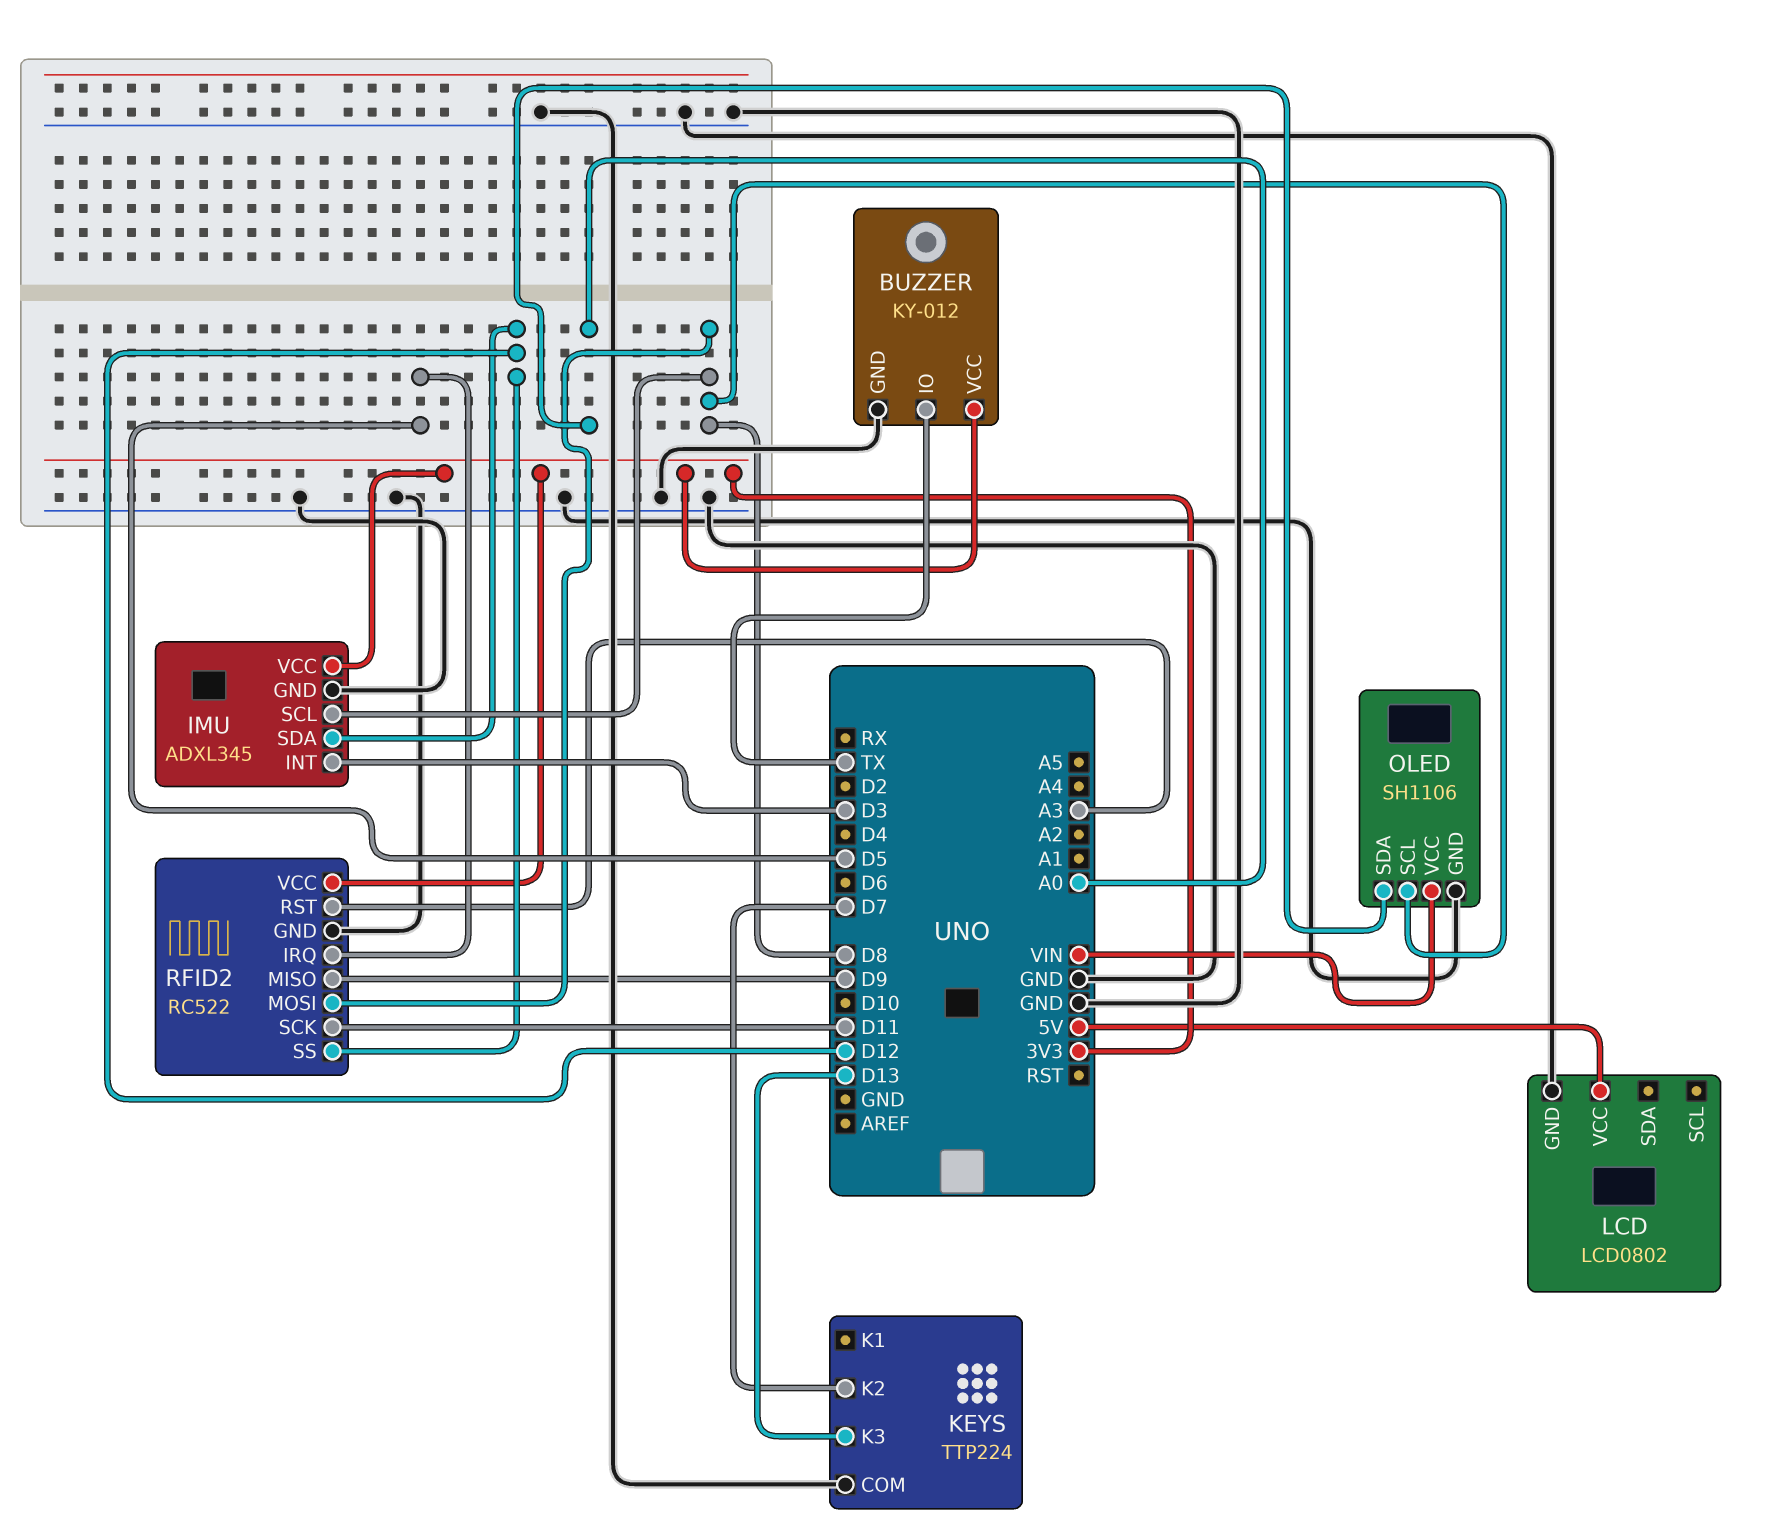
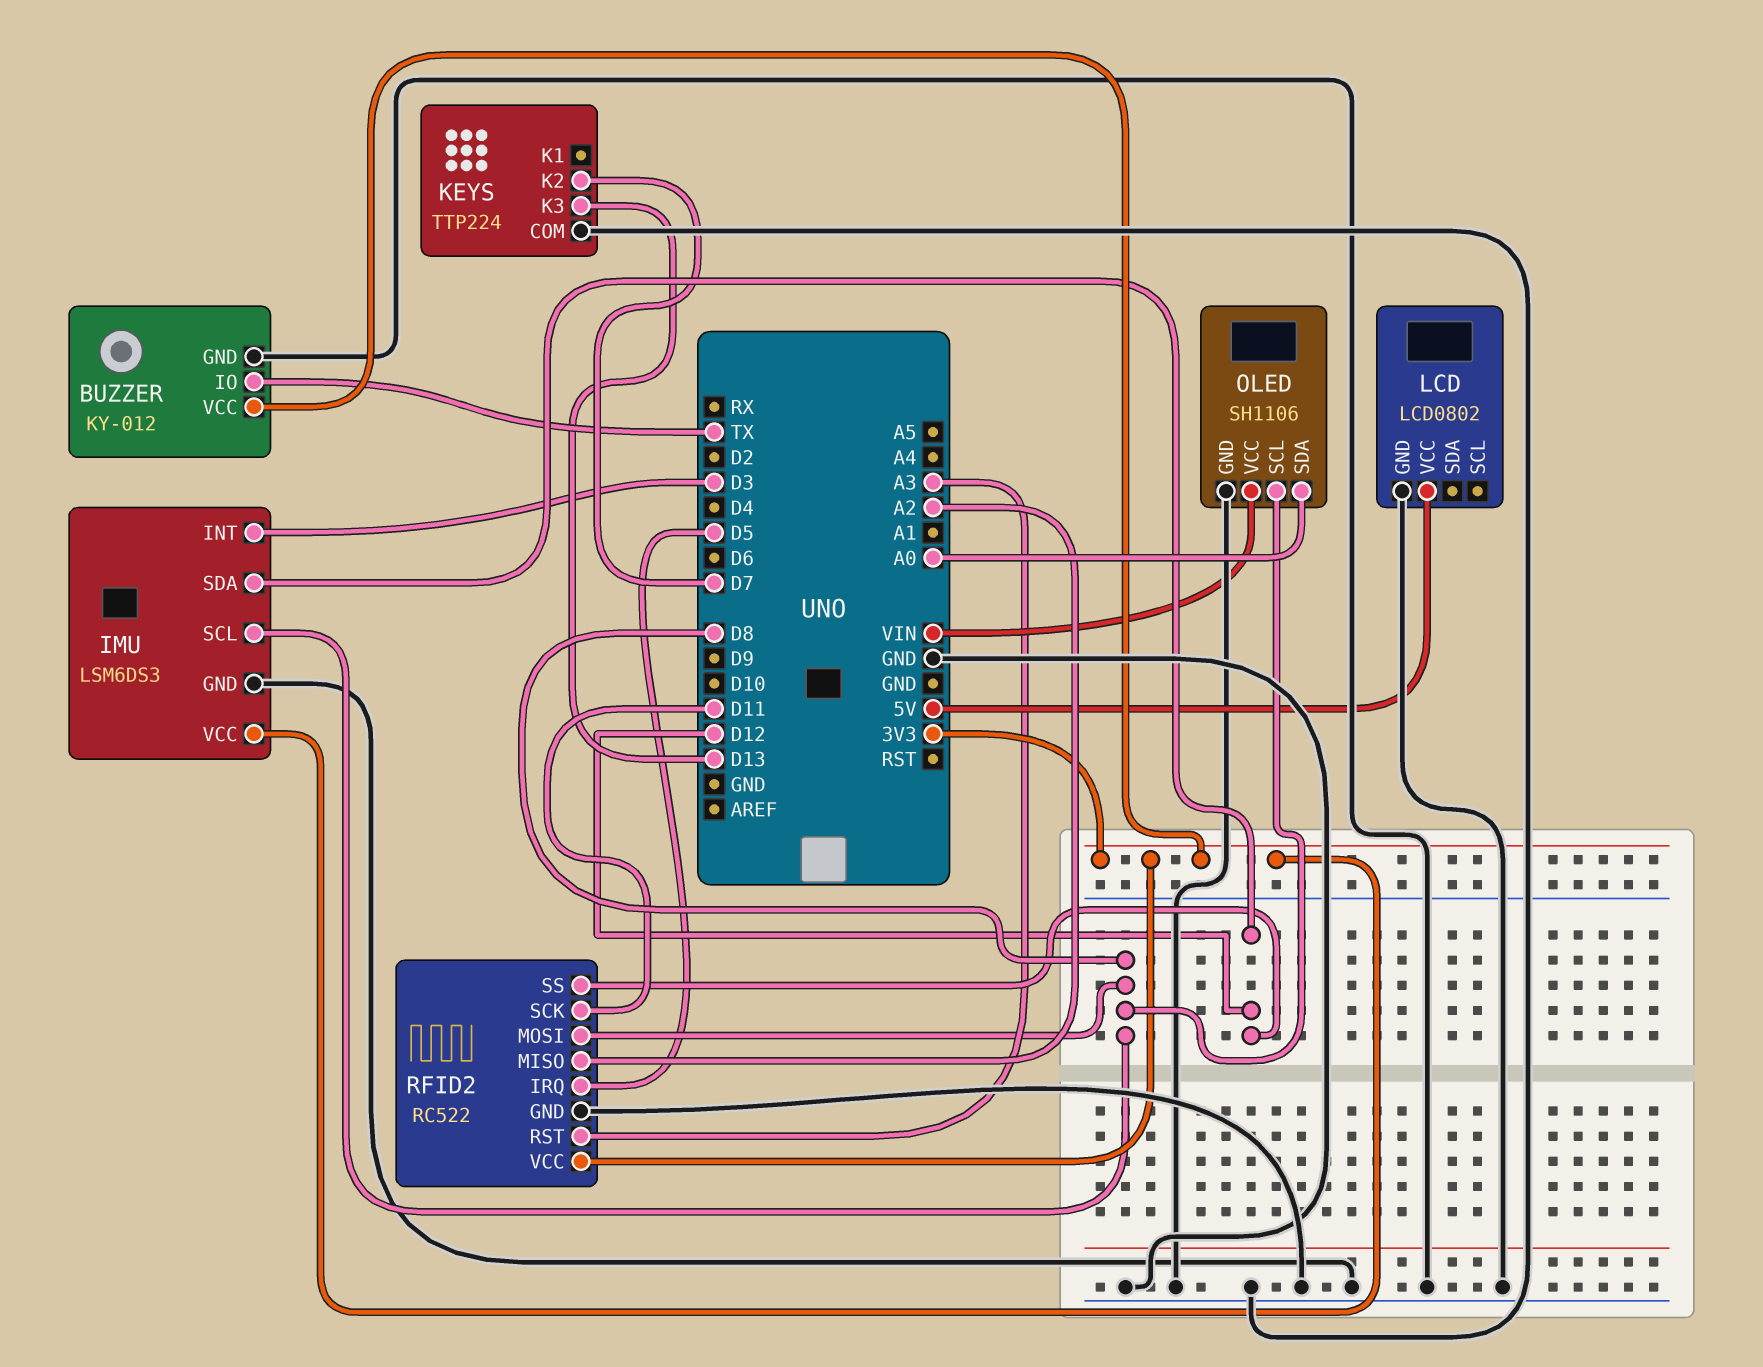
IMU: ADXL345 -> LSM6DS3
RFID2 pin MISO: D9 -> A2

